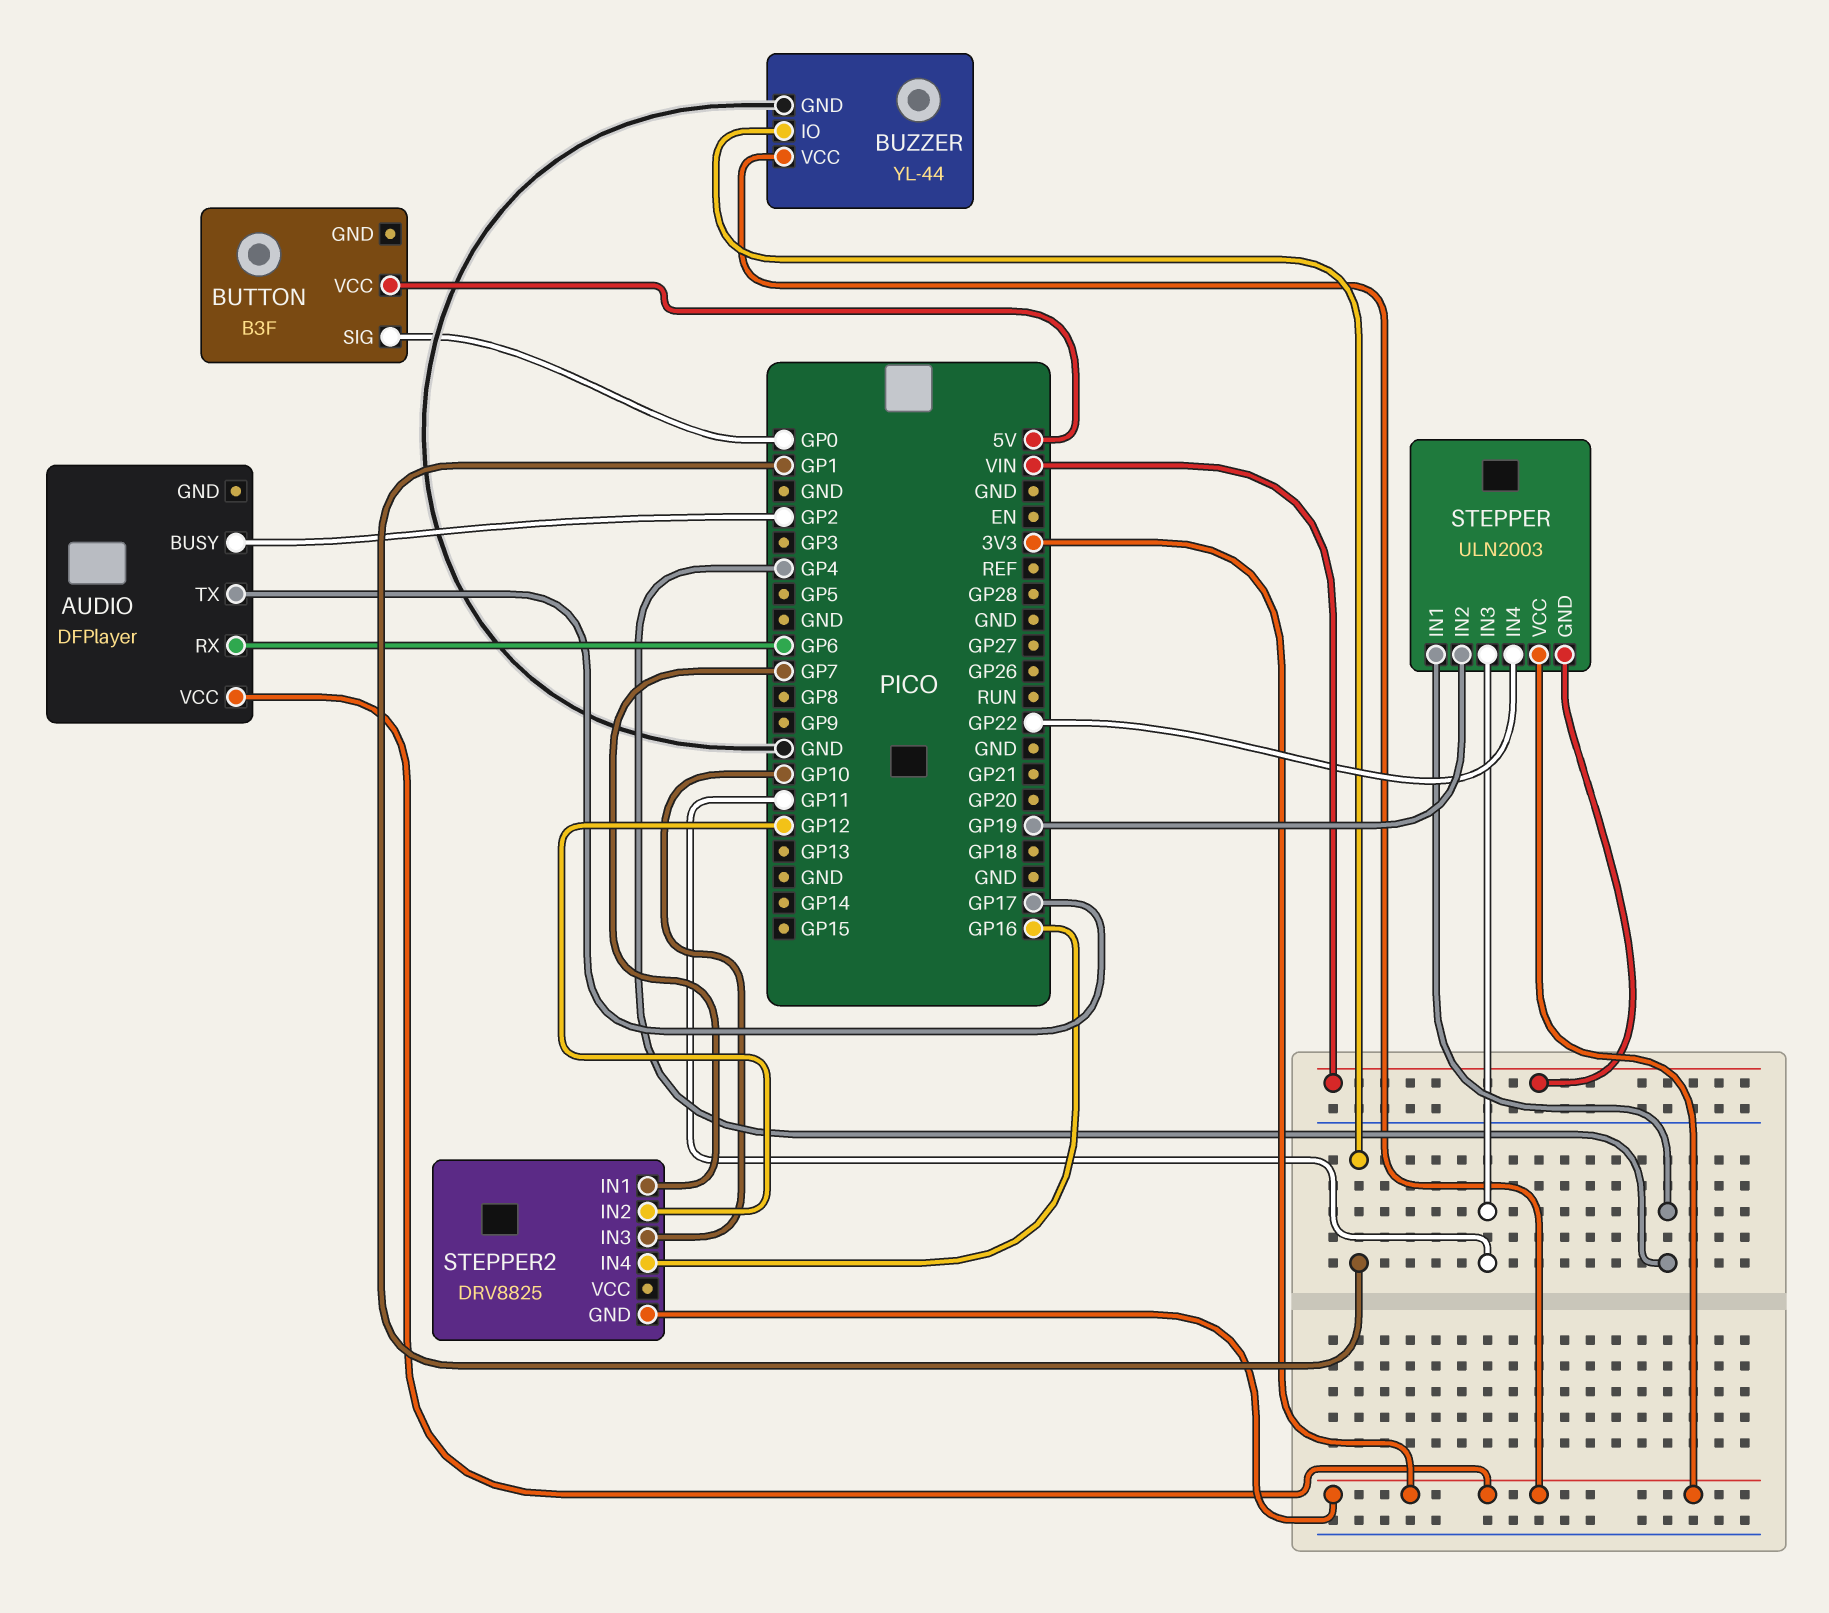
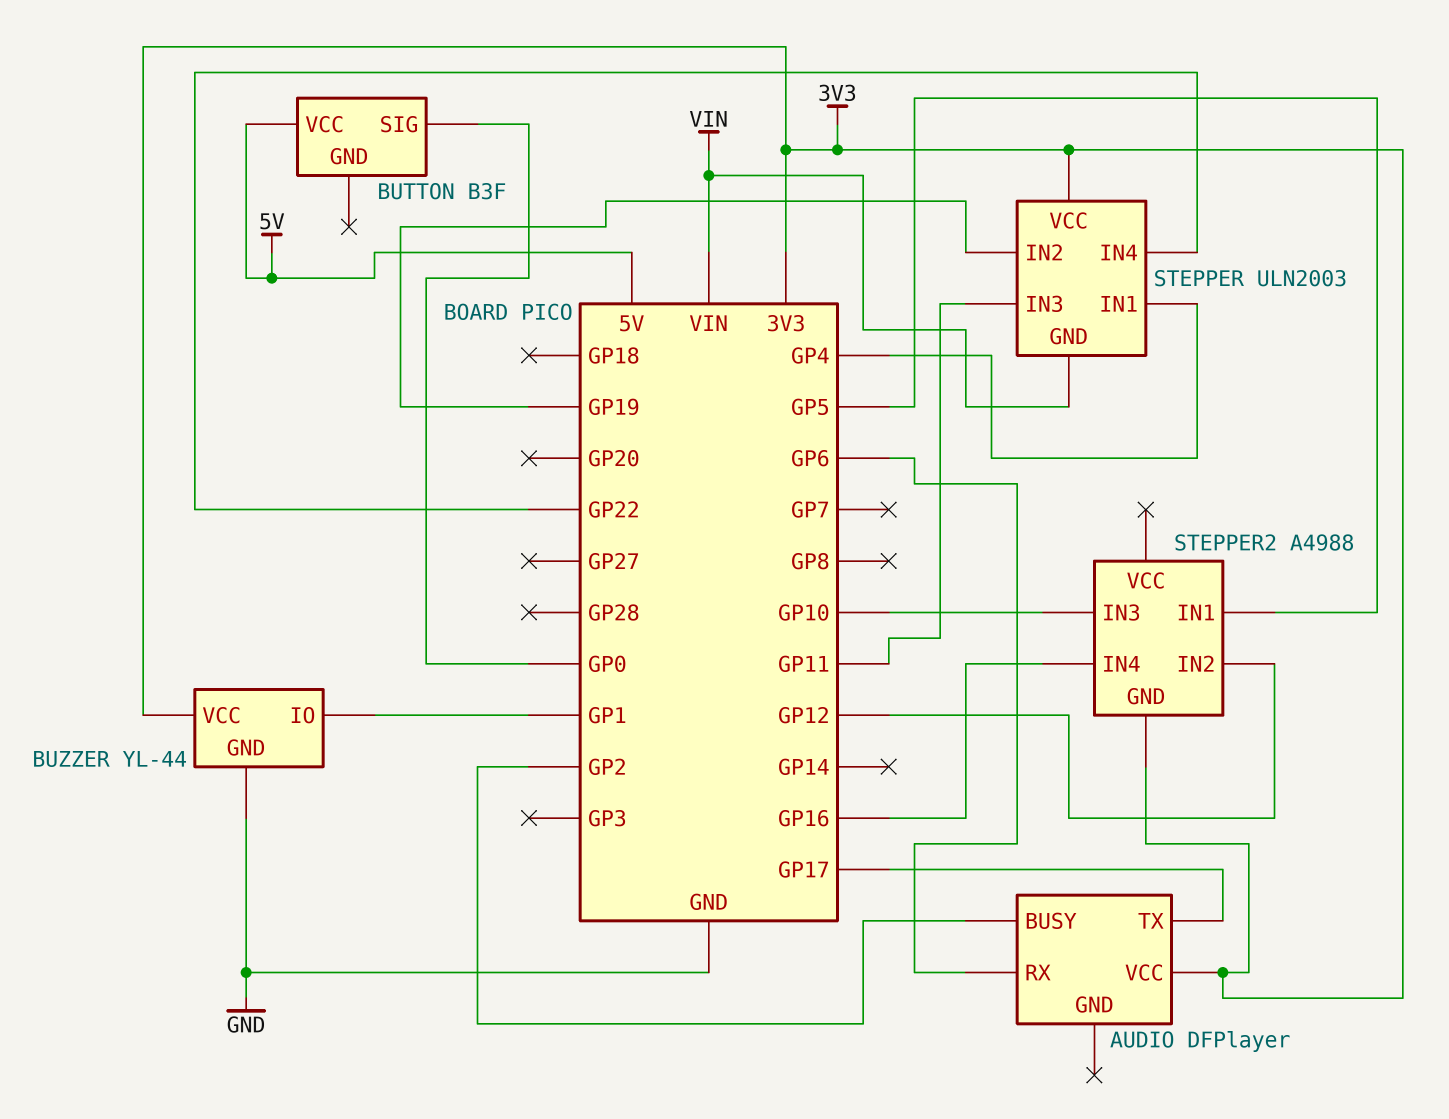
STEPPER2: DRV8825 -> A4988
STEPPER2 pin IN1: GP7 -> GP5

